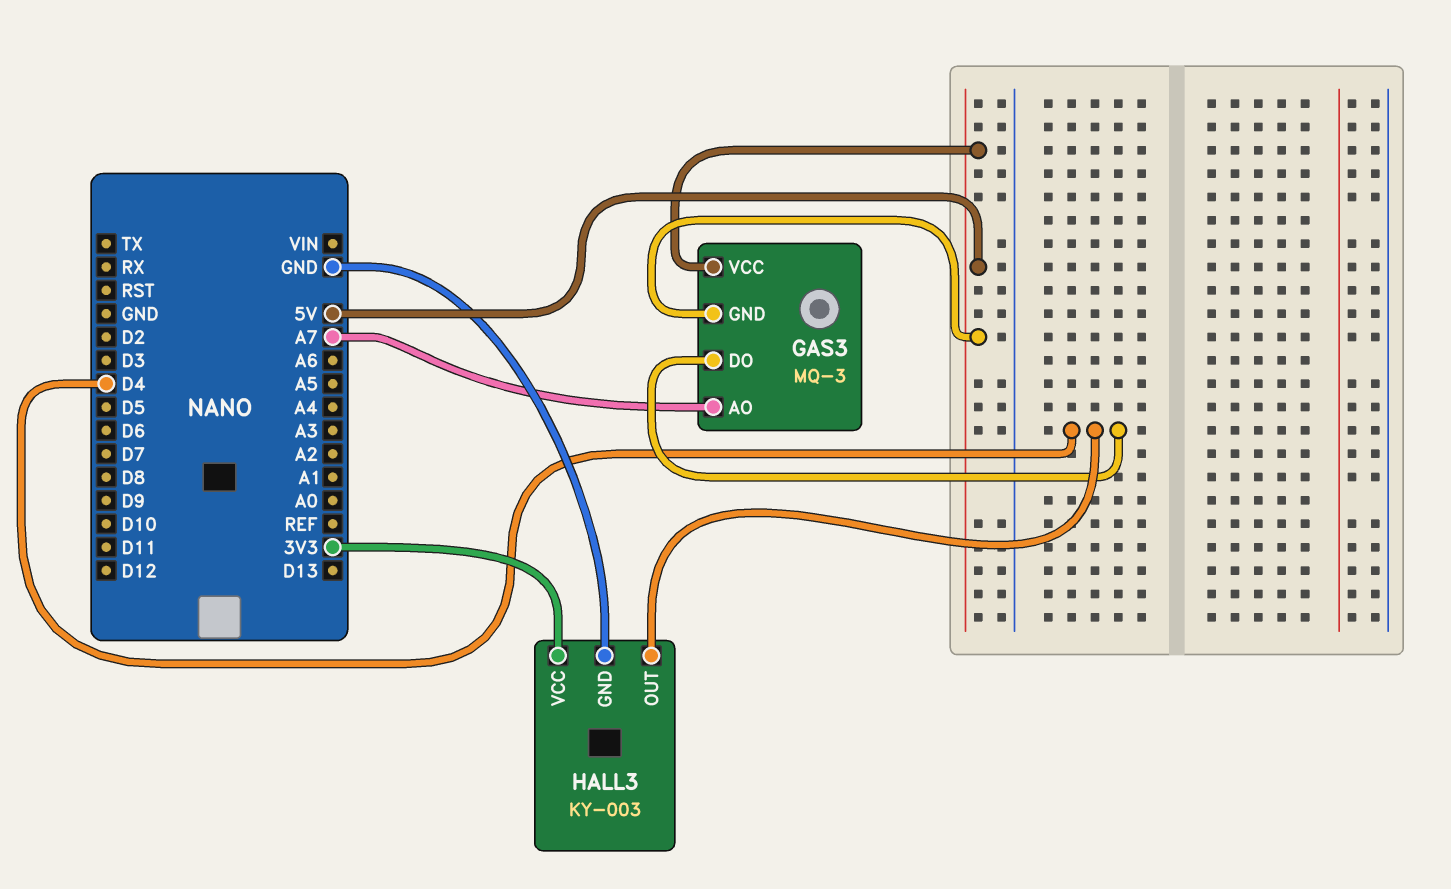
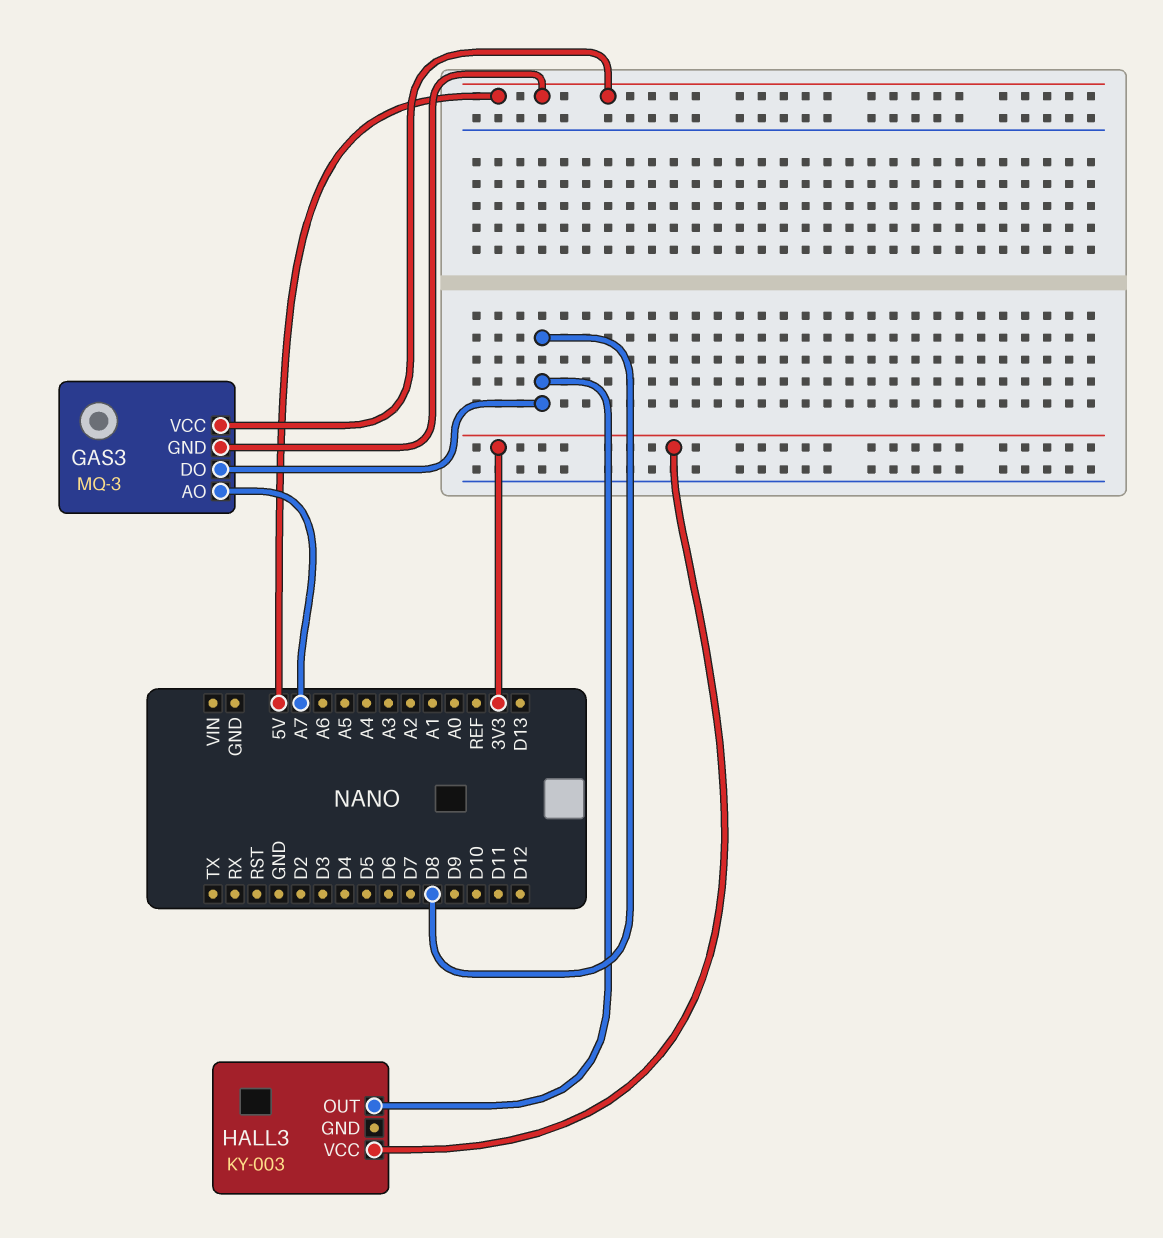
GAS3 pin DO: D4 -> D8
HALL3 pin GND: GND -> none
HALL3 pin OUT: D4 -> D8

